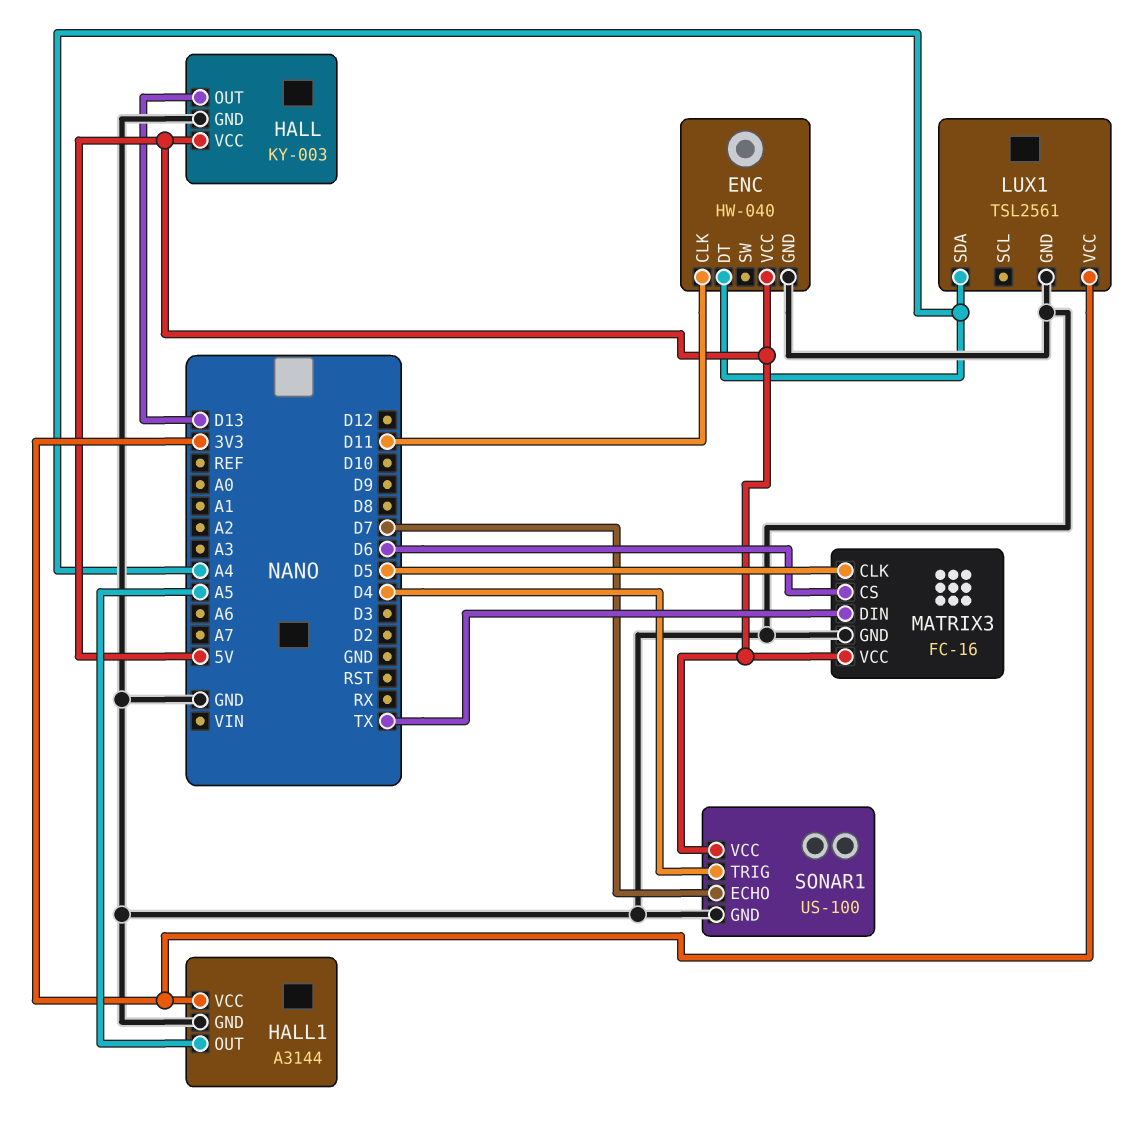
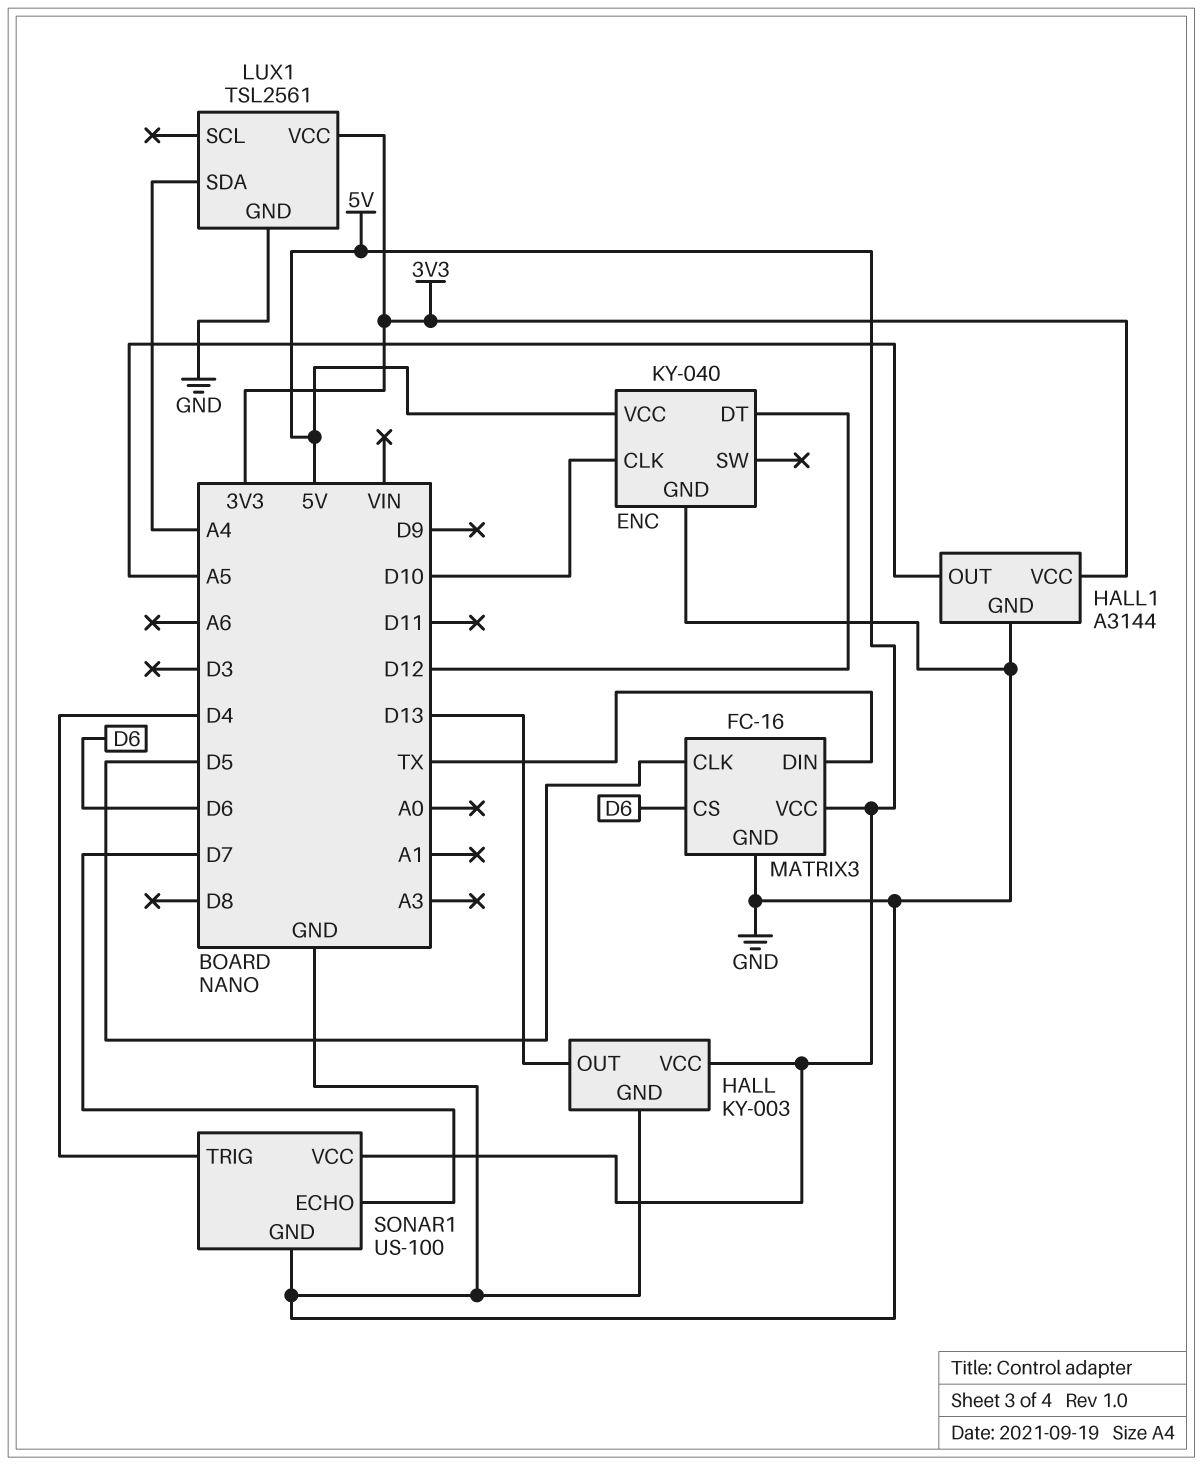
ENC: HW-040 -> KY-040
ENC pin CLK: D11 -> D10
ENC pin DT: A4 -> D12

